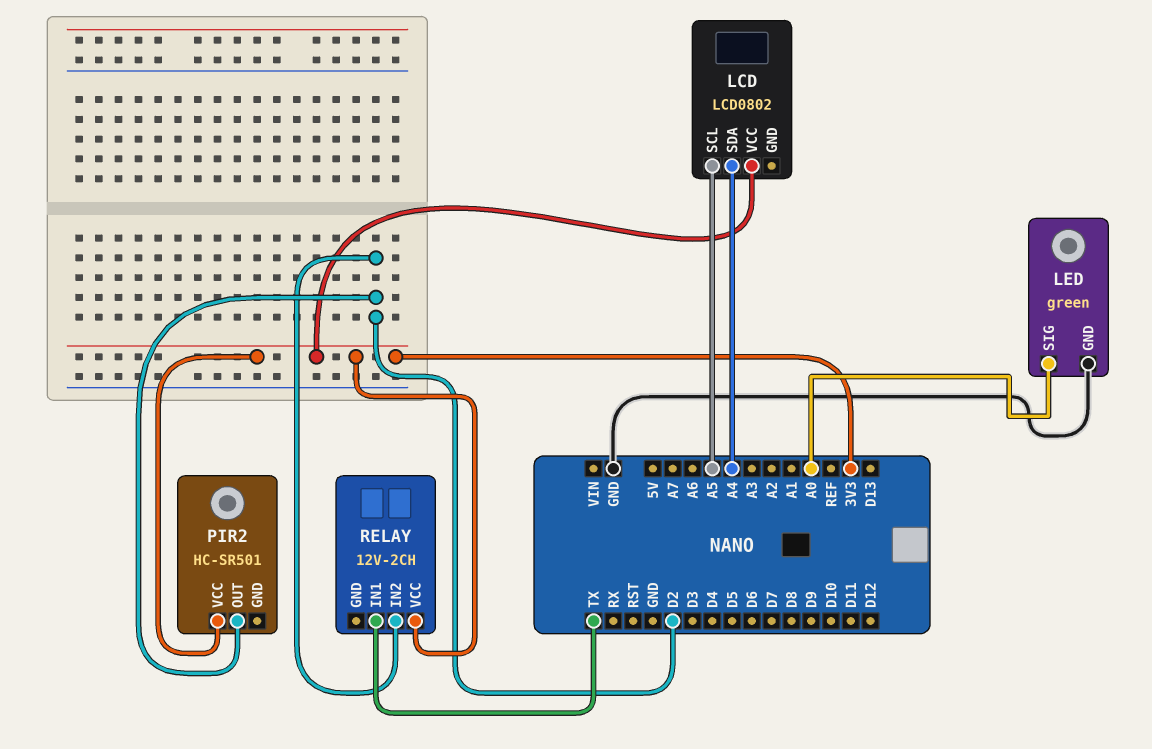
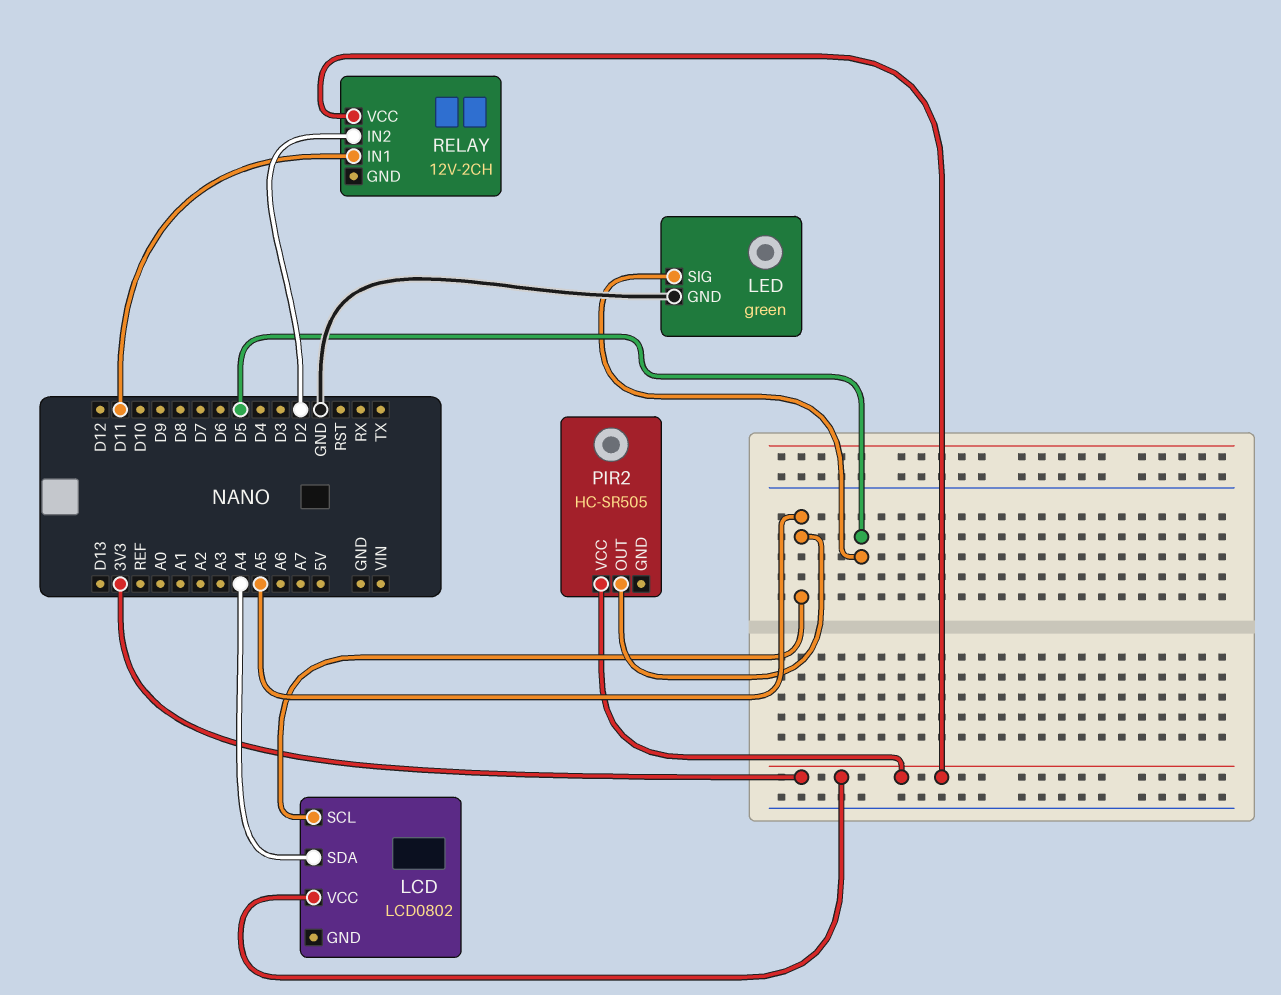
LED pin SIG: A0 -> D5
PIR2: HC-SR501 -> HC-SR505
PIR2 pin OUT: D2 -> A5
RELAY pin IN1: TX -> D11

